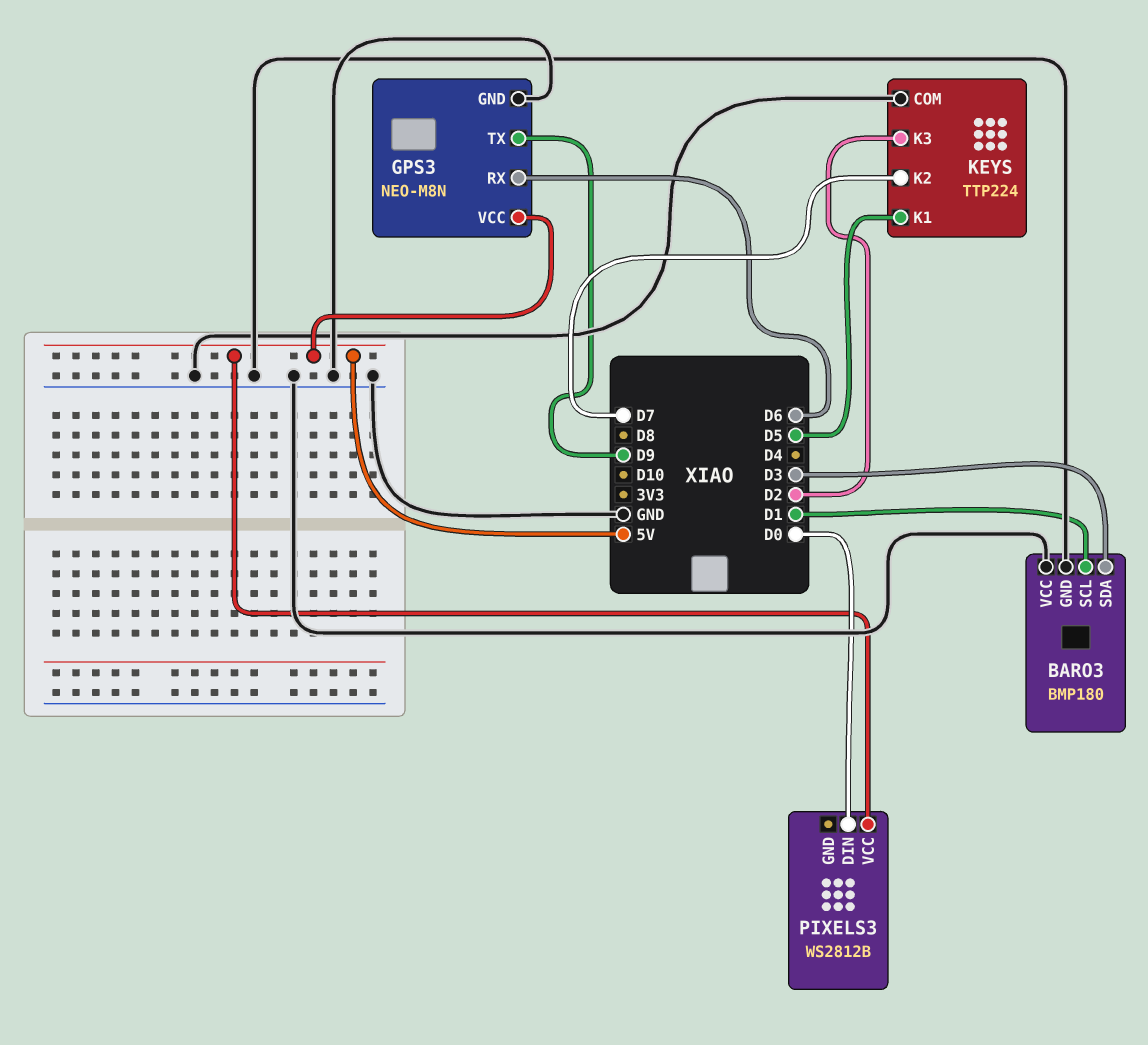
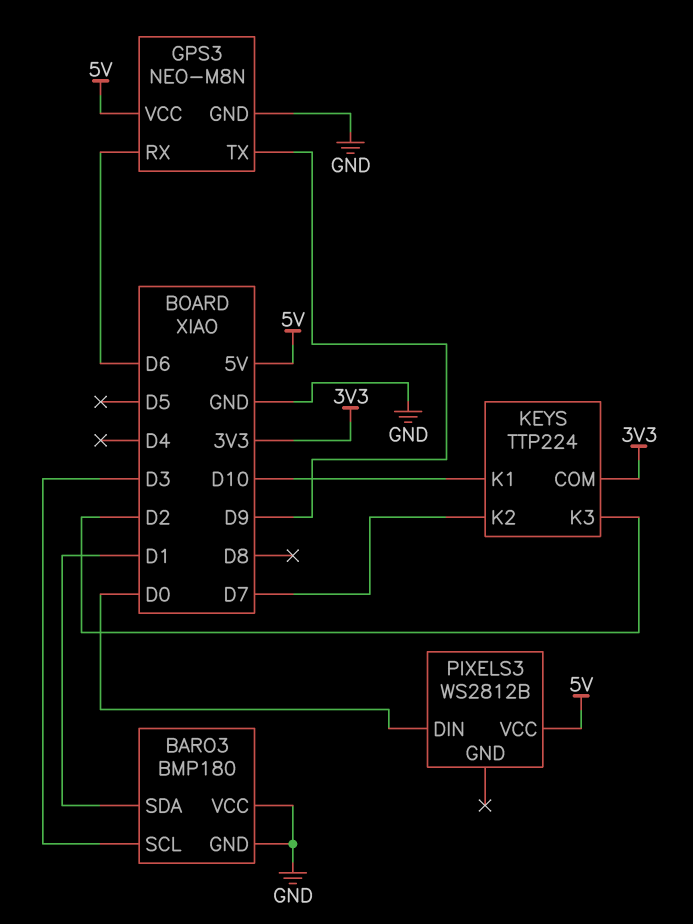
BARO3 pin SCL: D1 -> D3
BARO3 pin SDA: D3 -> D1
KEYS pin COM: GND -> 3V3
KEYS pin K1: D5 -> D10

